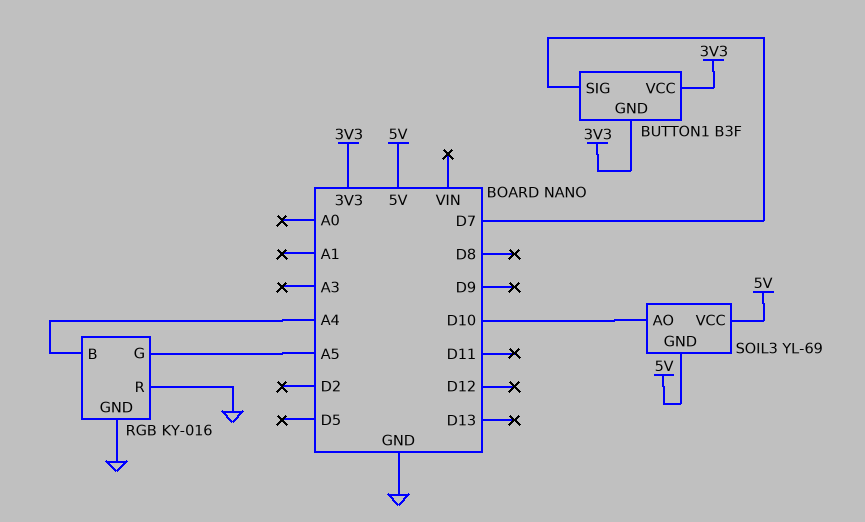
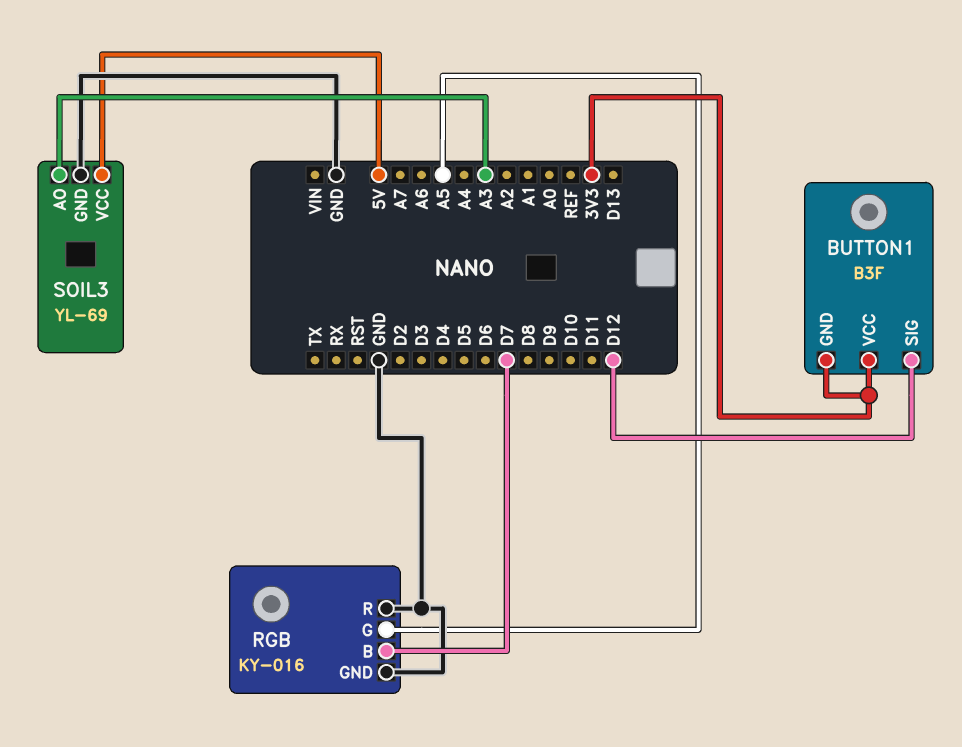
BUTTON1 pin SIG: D7 -> D12
RGB pin B: A4 -> D7
SOIL3 pin AO: D10 -> A3
SOIL3 pin GND: 5V -> GND

